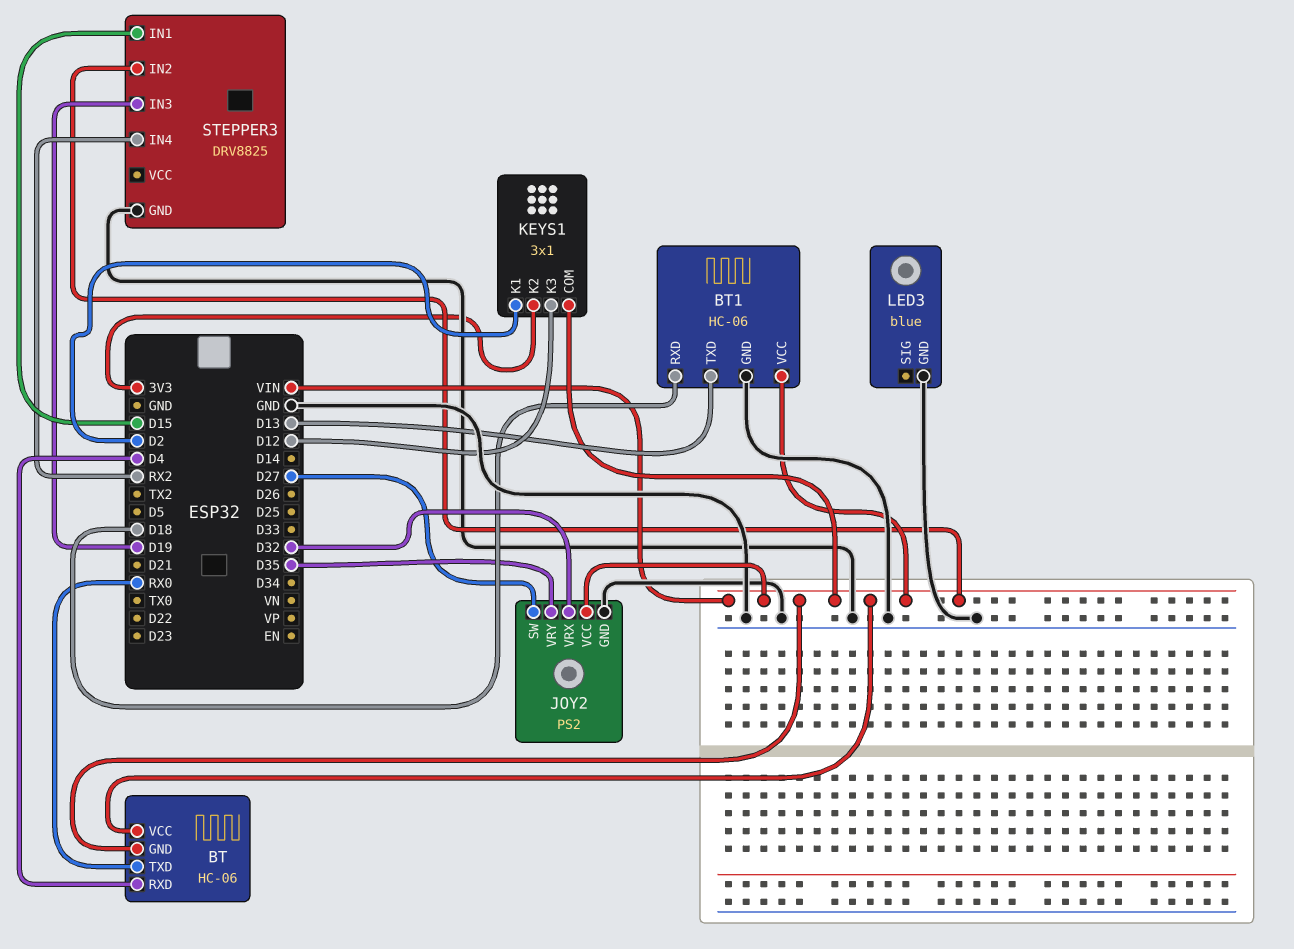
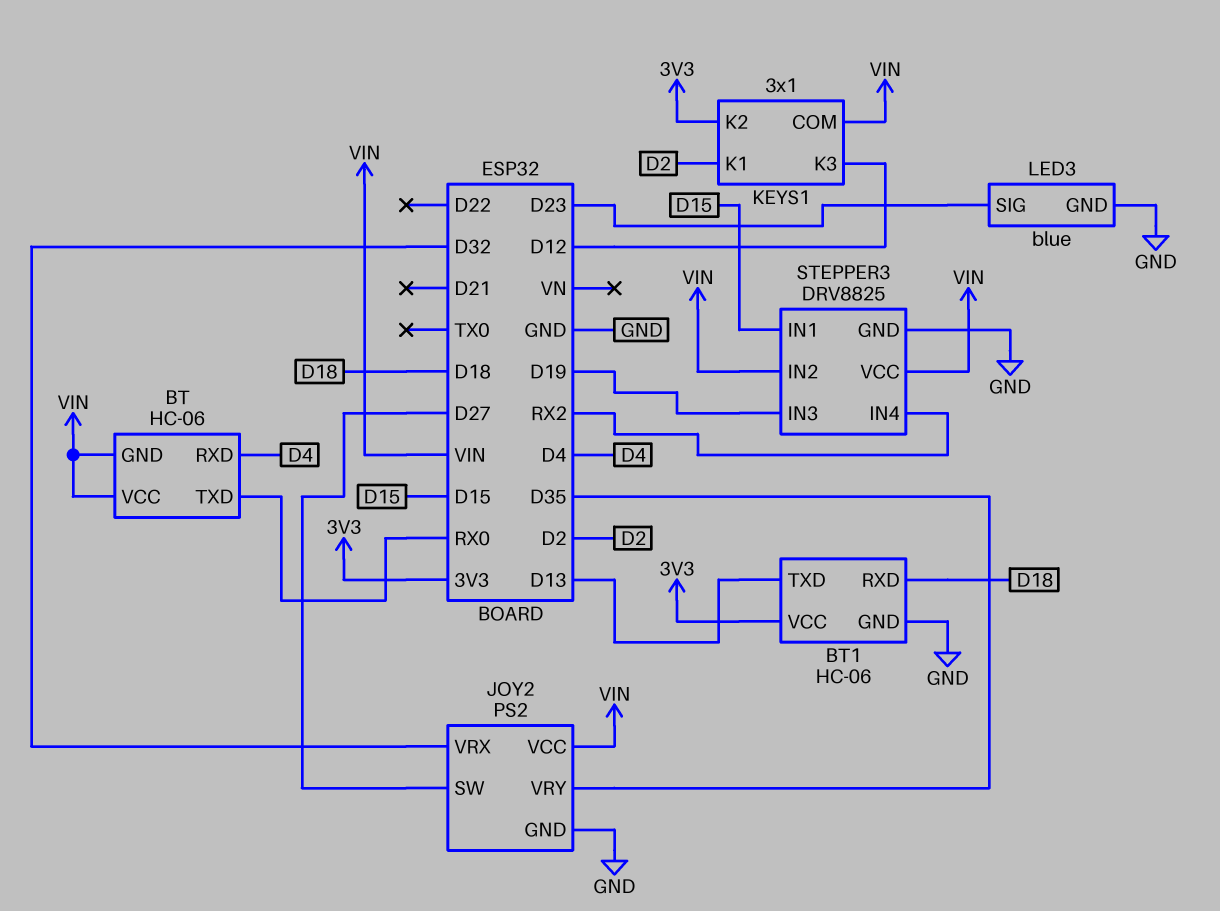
BT1 pin VCC: VIN -> 3V3
LED3 pin SIG: none -> D23
STEPPER3 pin VCC: none -> VIN

